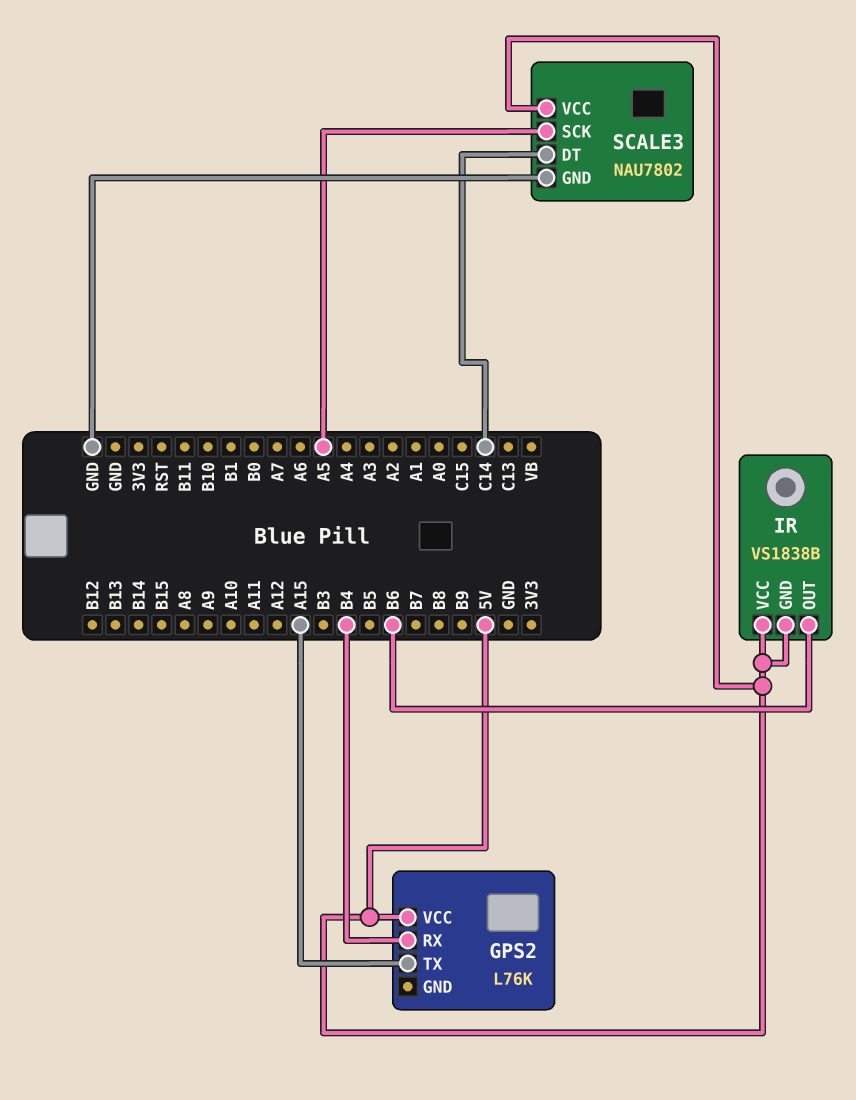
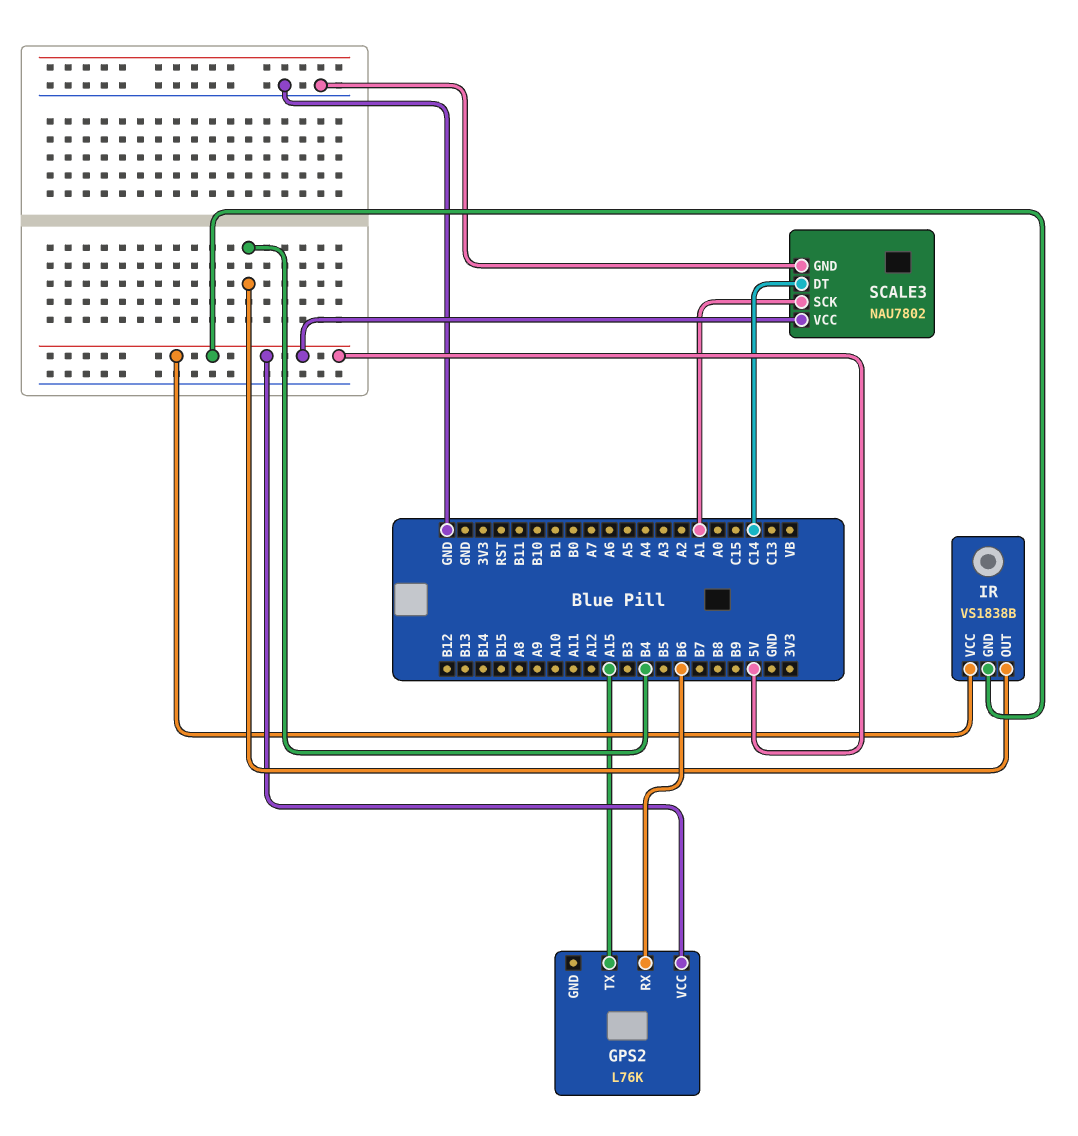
GPS2 pin RX: B4 -> B6
IR pin OUT: B6 -> B4
SCALE3 pin SCK: A5 -> A1

